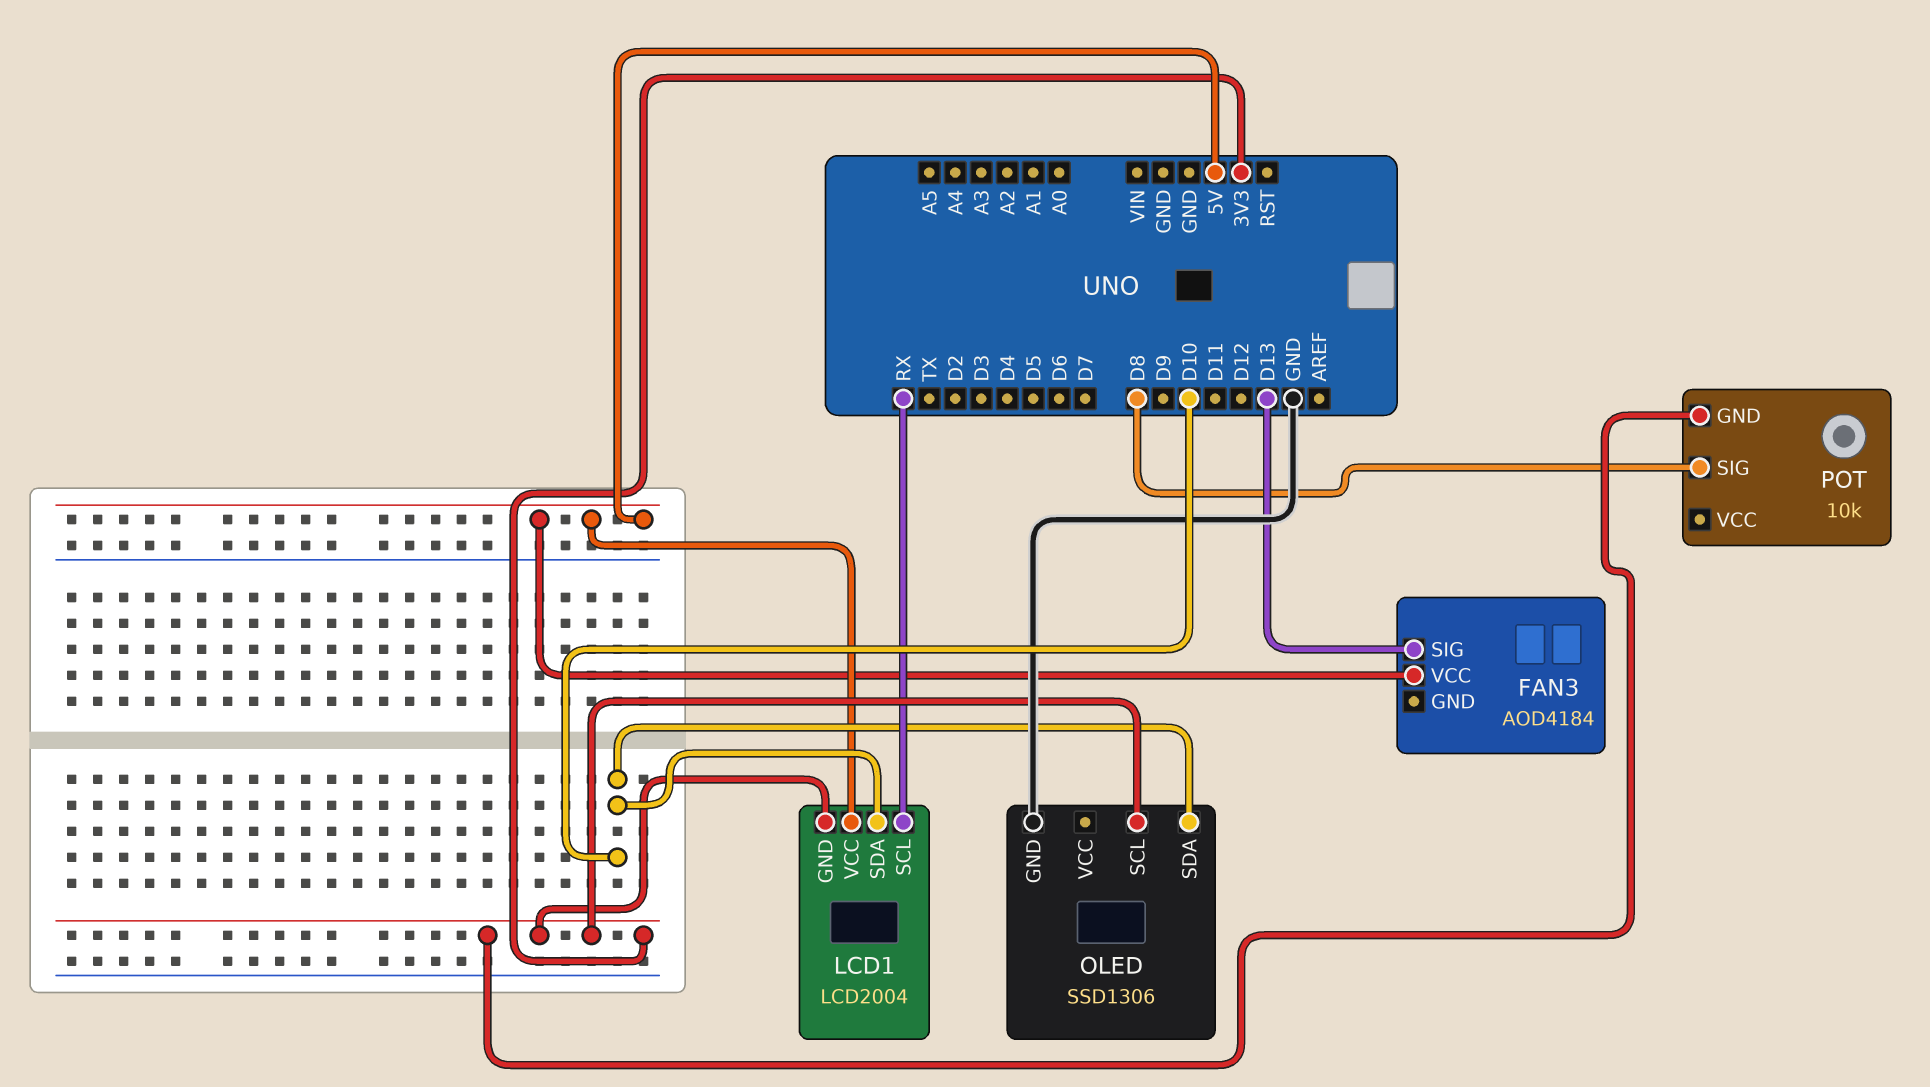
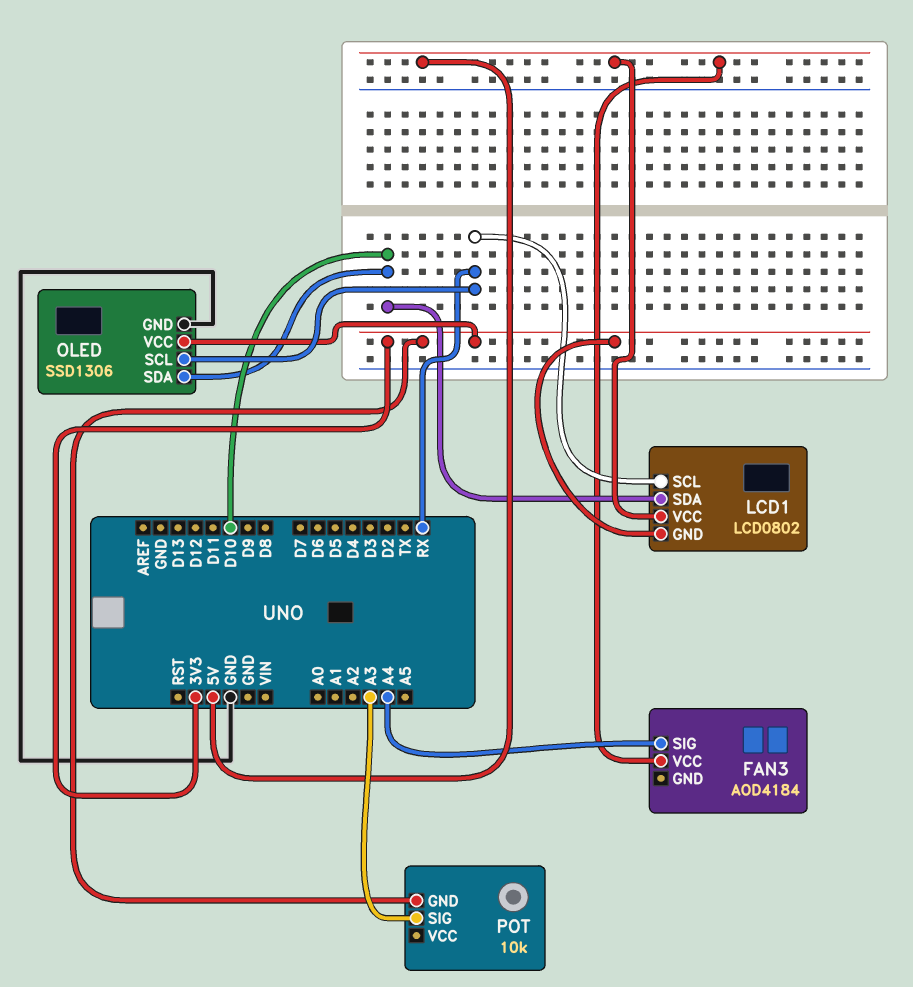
FAN3 pin SIG: D13 -> A4
LCD1: LCD2004 -> LCD0802
OLED pin SCL: 3V3 -> RX
OLED pin VCC: none -> 3V3
POT pin SIG: D8 -> A3

